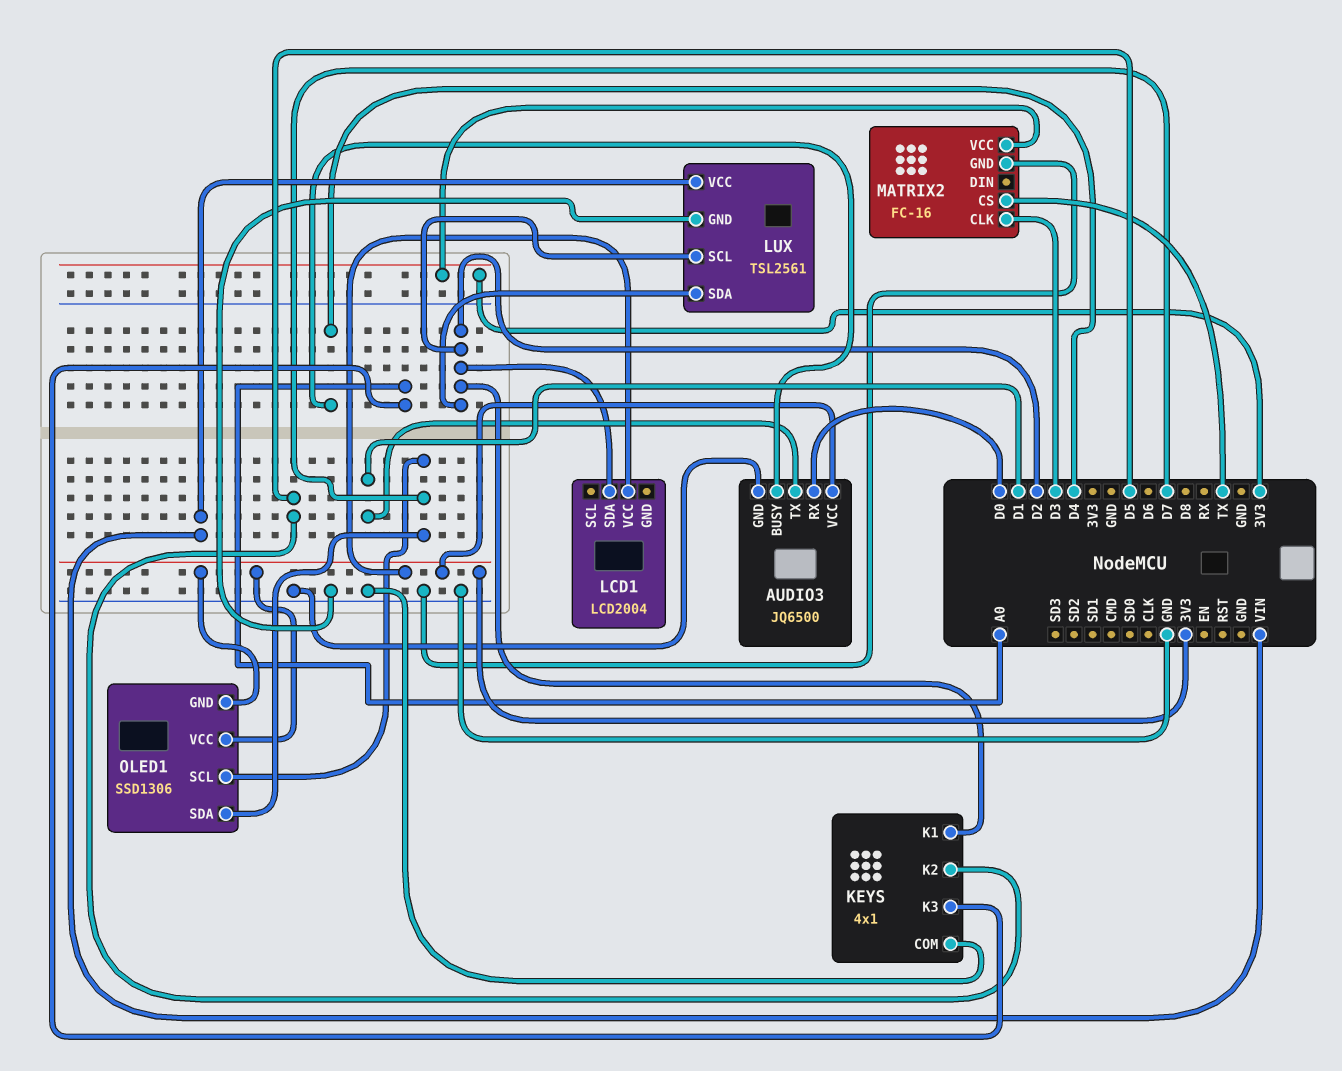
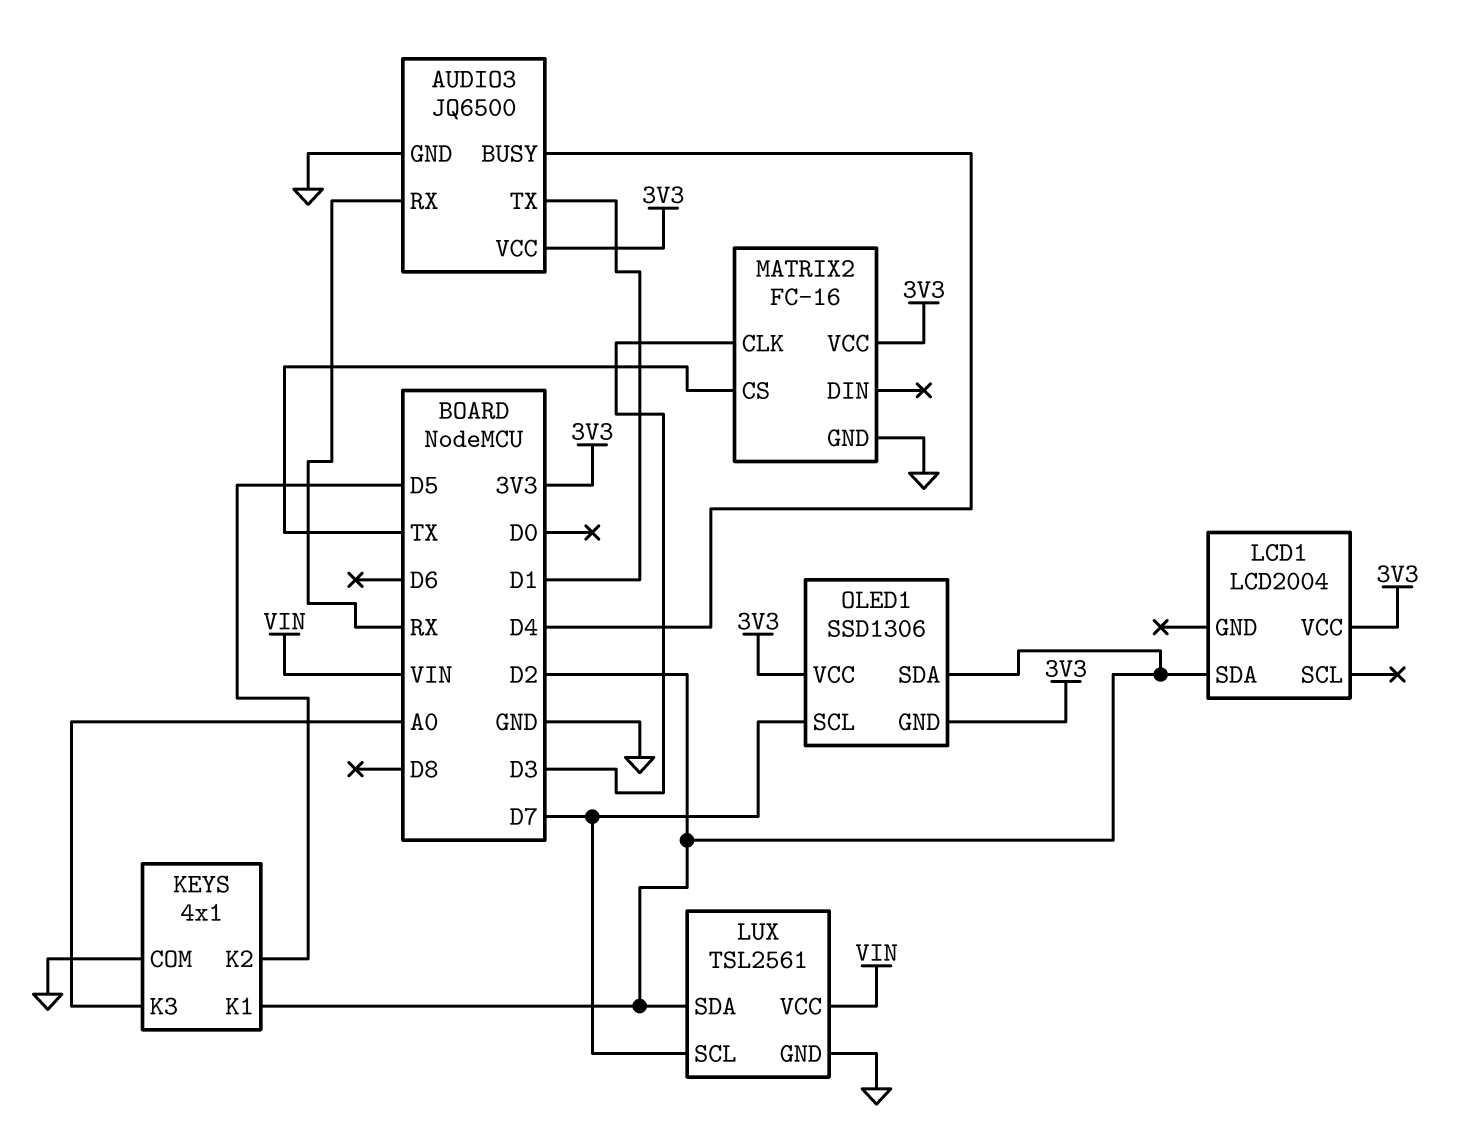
AUDIO3 pin RX: D0 -> RX
LUX pin SCL: D2 -> D7
OLED1 pin SDA: D7 -> D2

